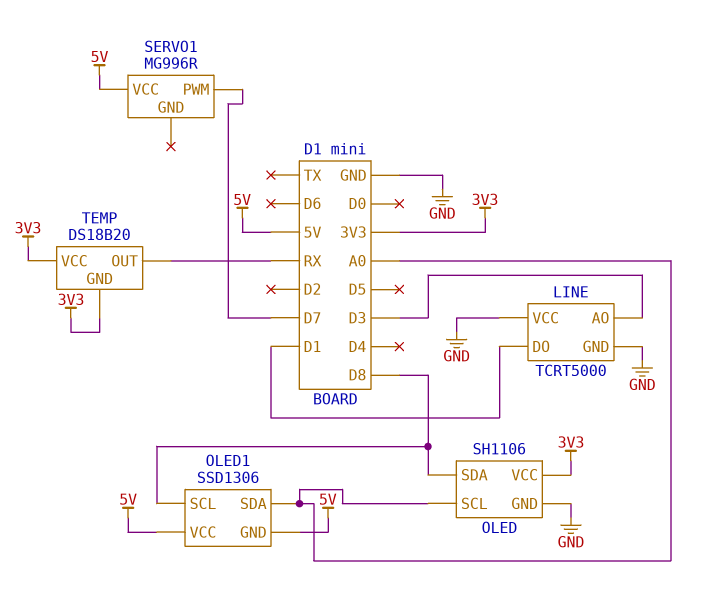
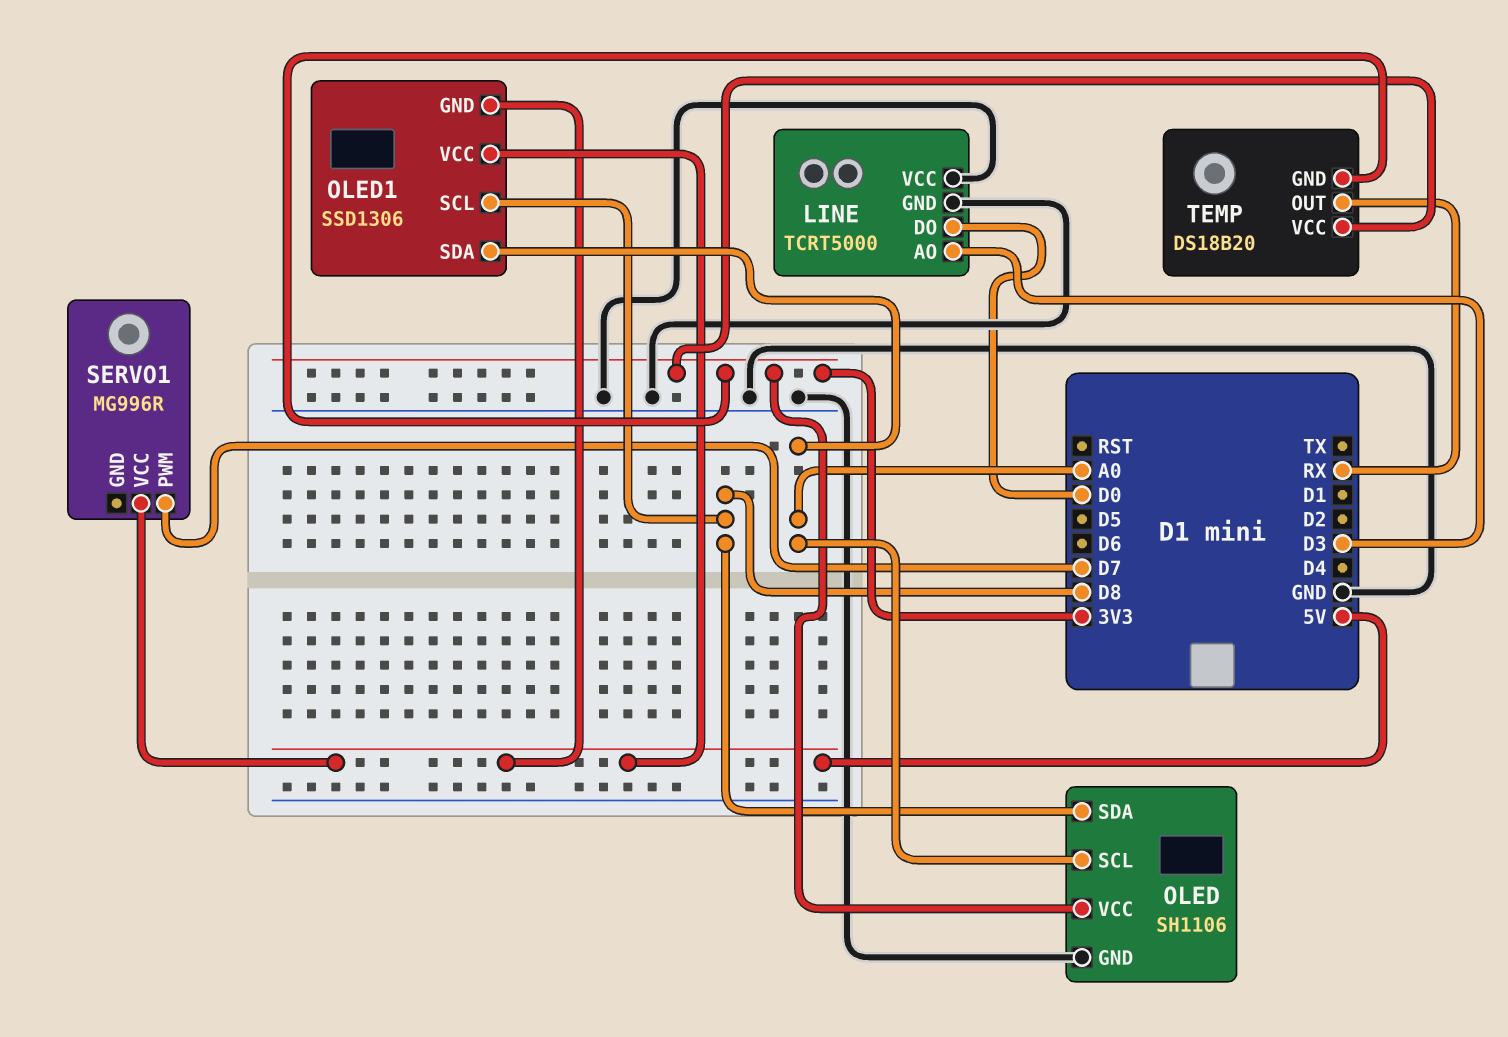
LINE pin DO: D1 -> D0

